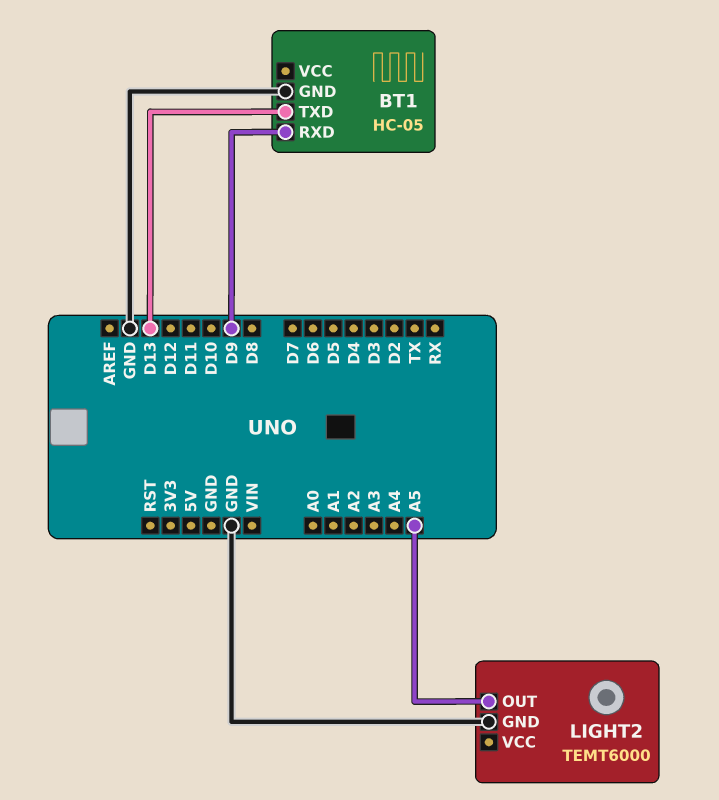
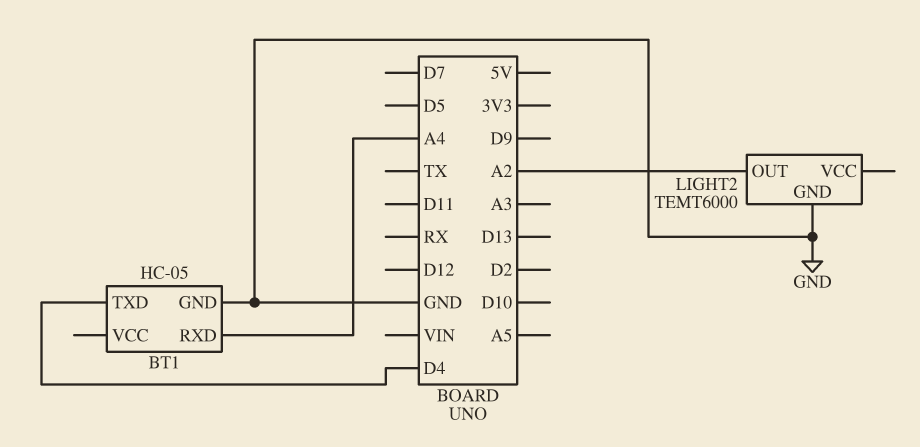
BT1 pin RXD: D9 -> A4
BT1 pin TXD: D13 -> D4
LIGHT2 pin OUT: A5 -> A2

